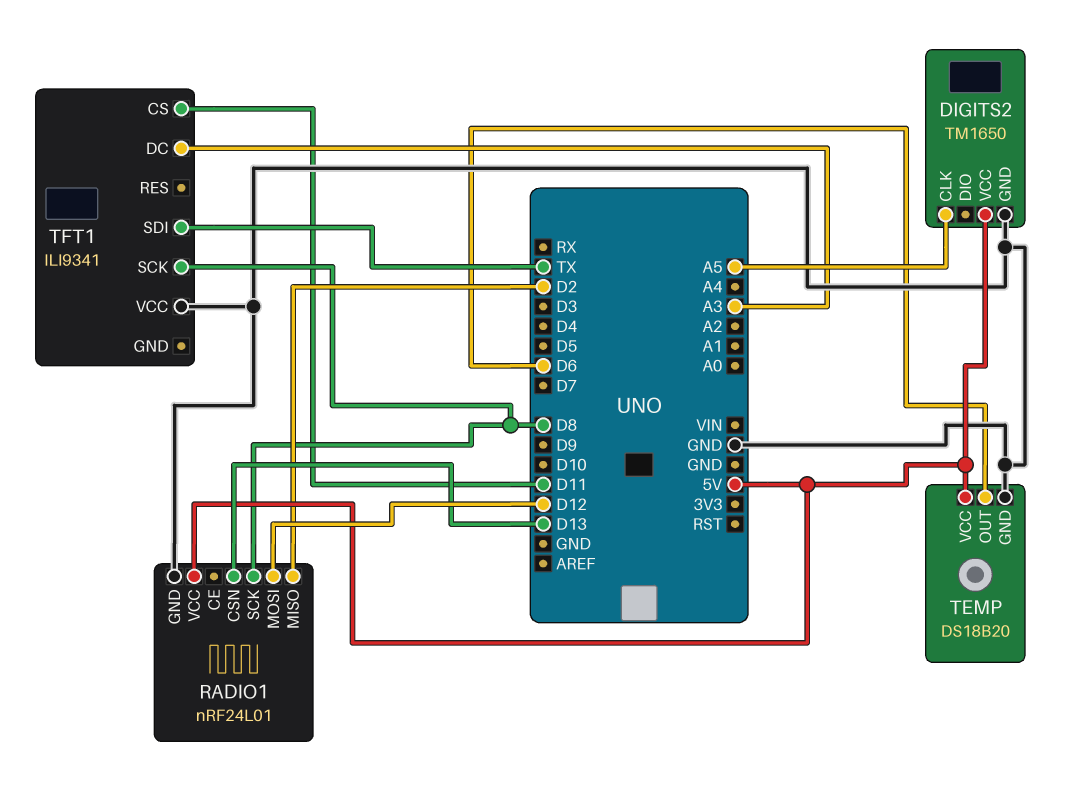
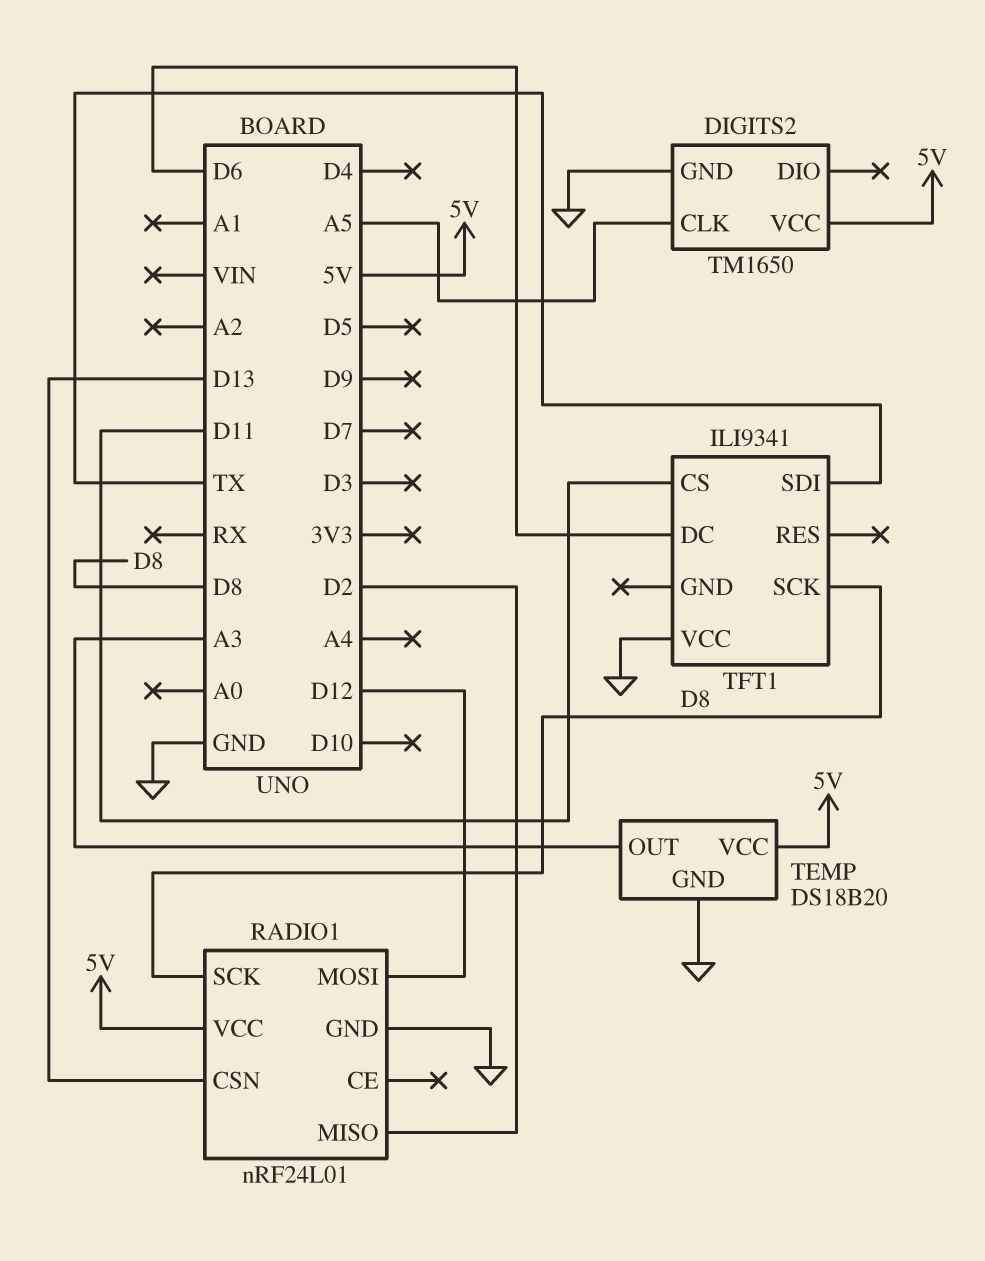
TEMP pin OUT: D6 -> A3
TFT1 pin DC: A3 -> D6

